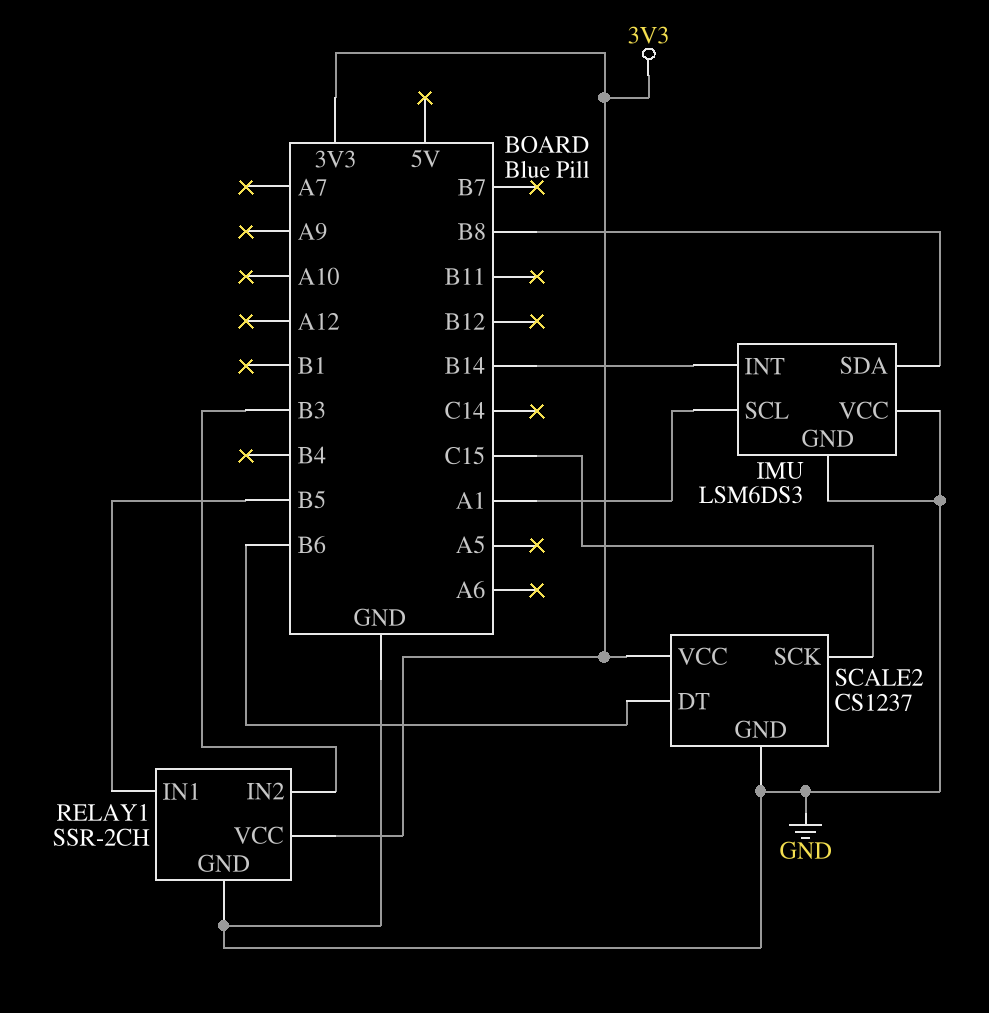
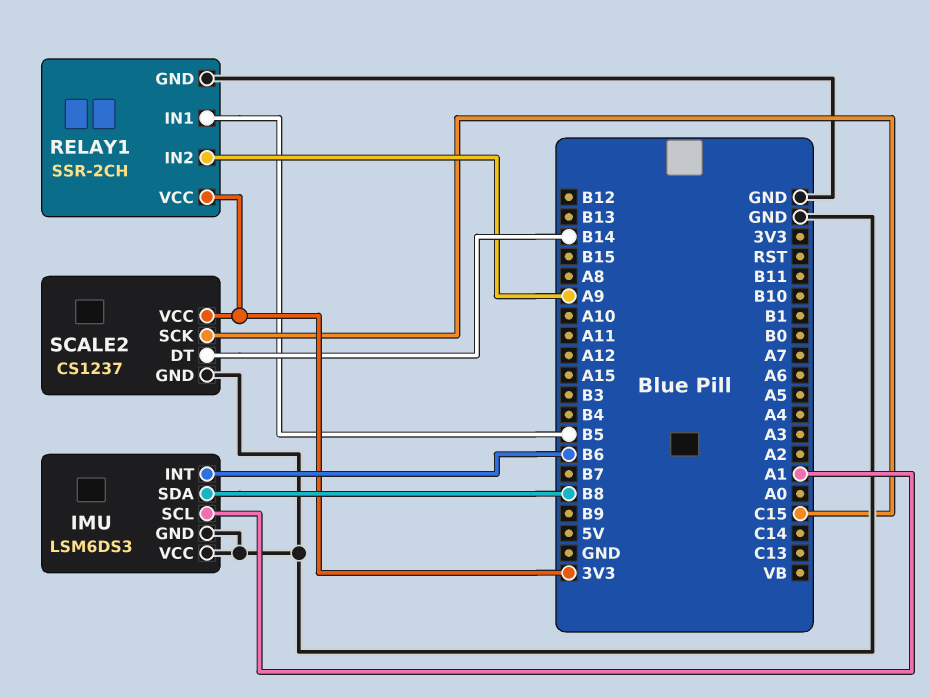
IMU pin INT: B14 -> B6
RELAY1 pin IN2: B3 -> A9
SCALE2 pin DT: B6 -> B14

